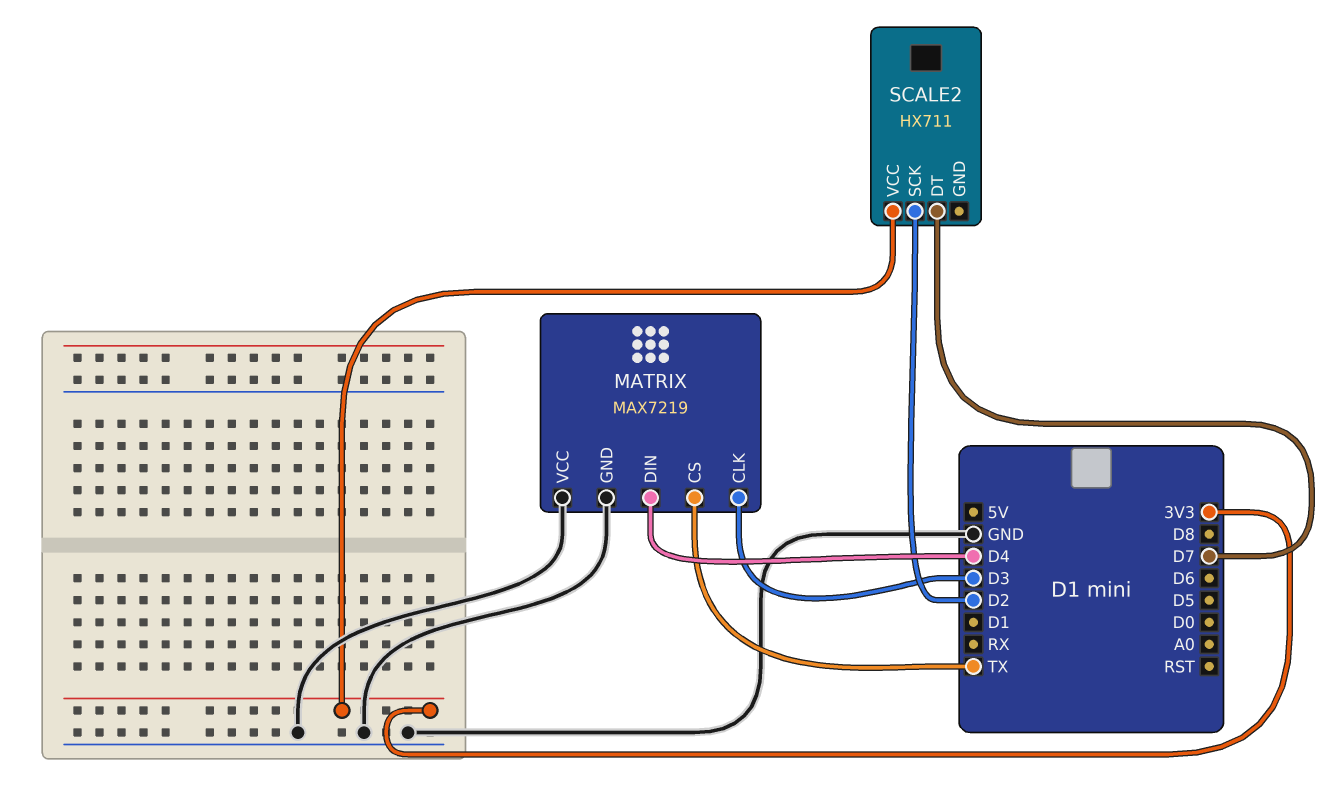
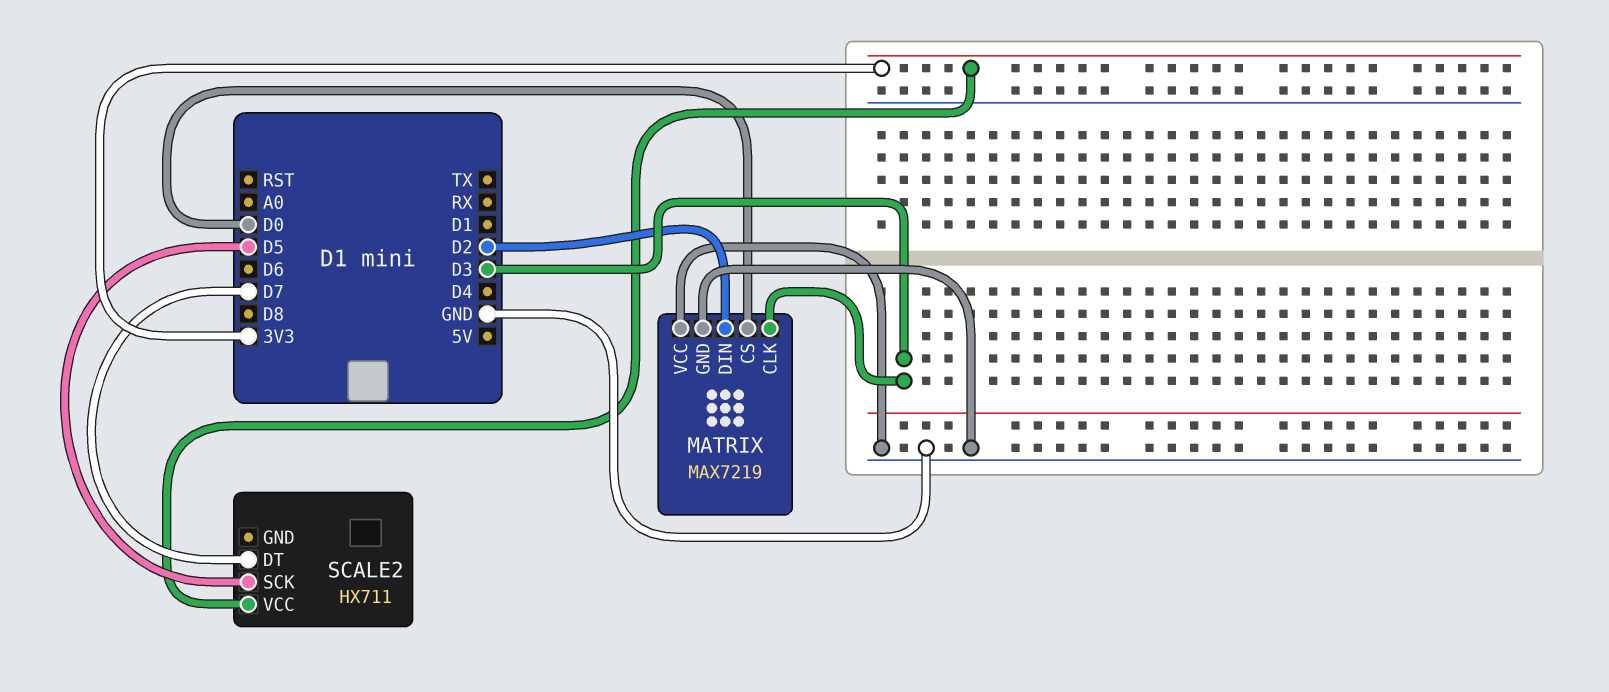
MATRIX pin CS: TX -> D0
MATRIX pin DIN: D4 -> D2
SCALE2 pin SCK: D2 -> D5

